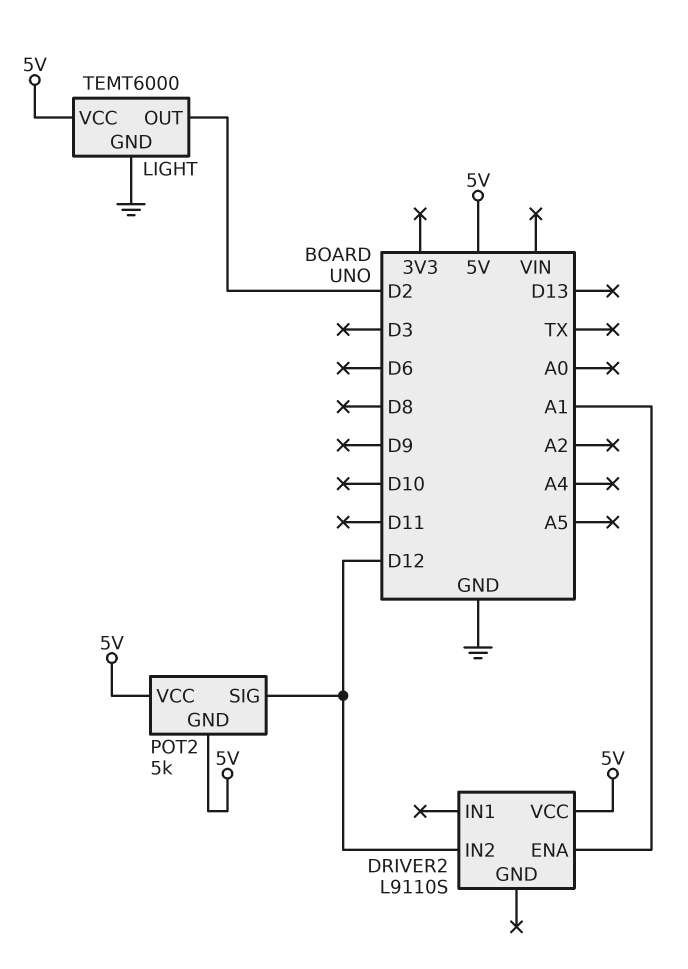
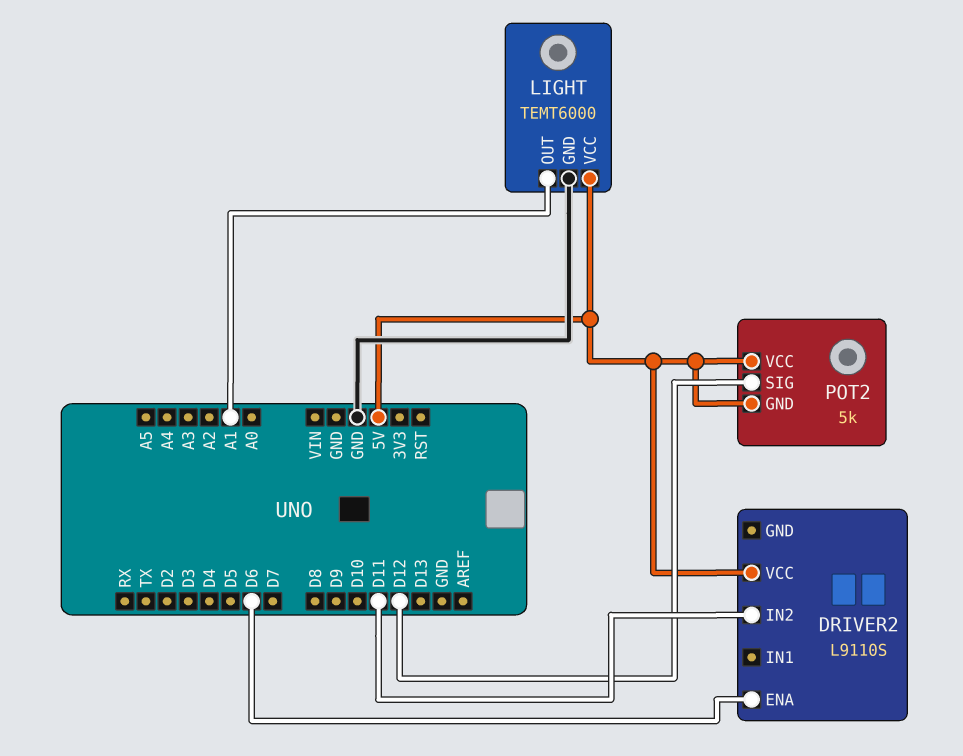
DRIVER2 pin ENA: A1 -> D6
DRIVER2 pin IN2: D12 -> D11
LIGHT pin OUT: D2 -> A1

